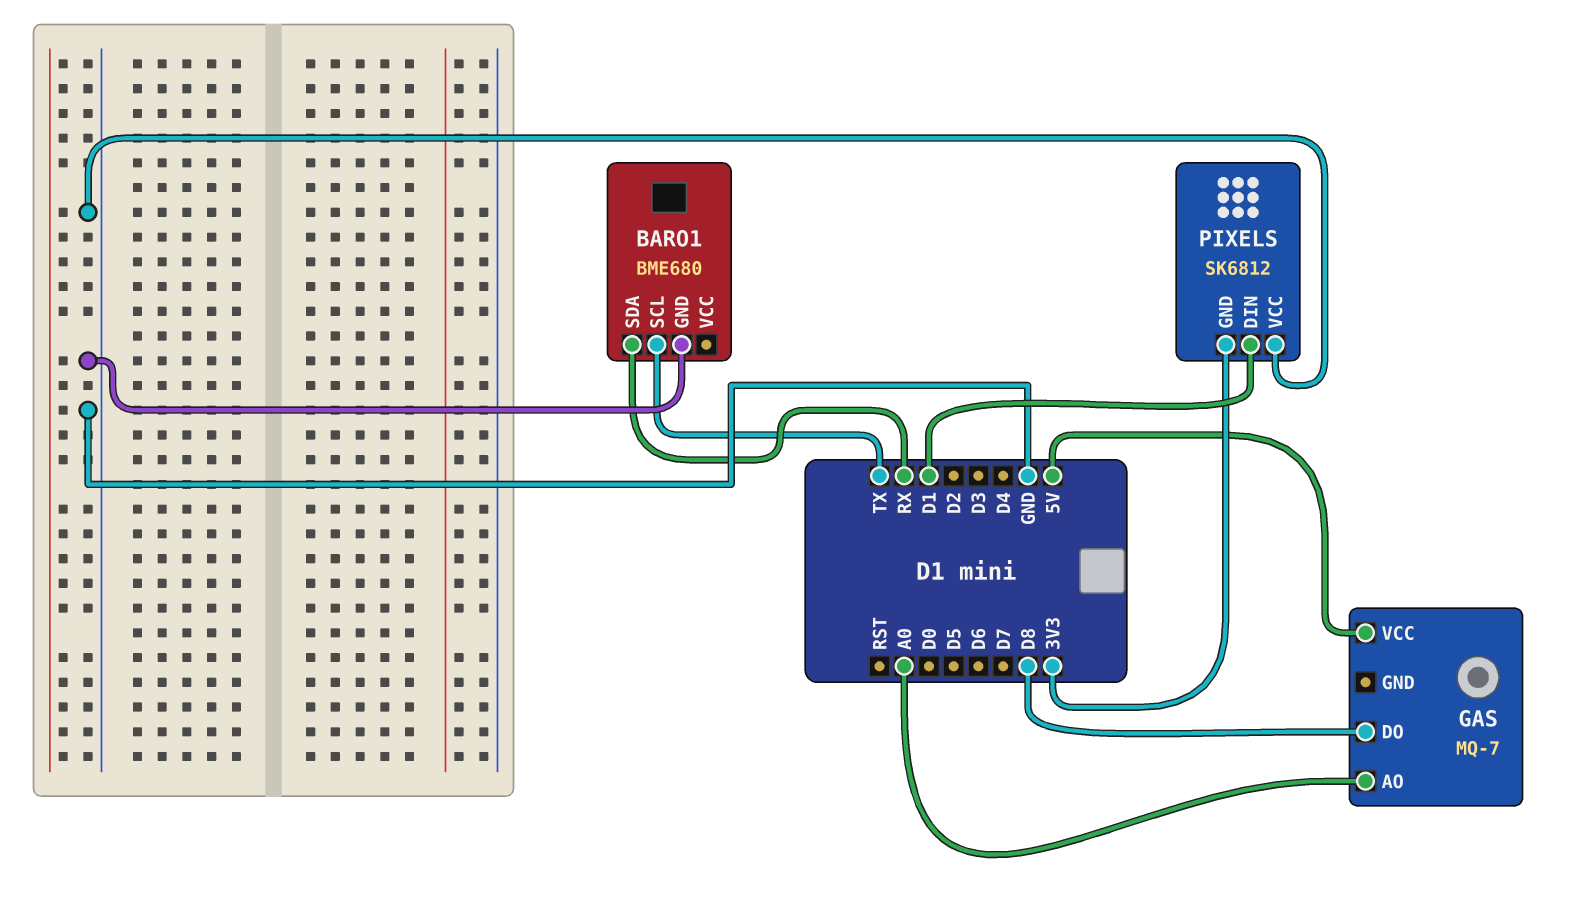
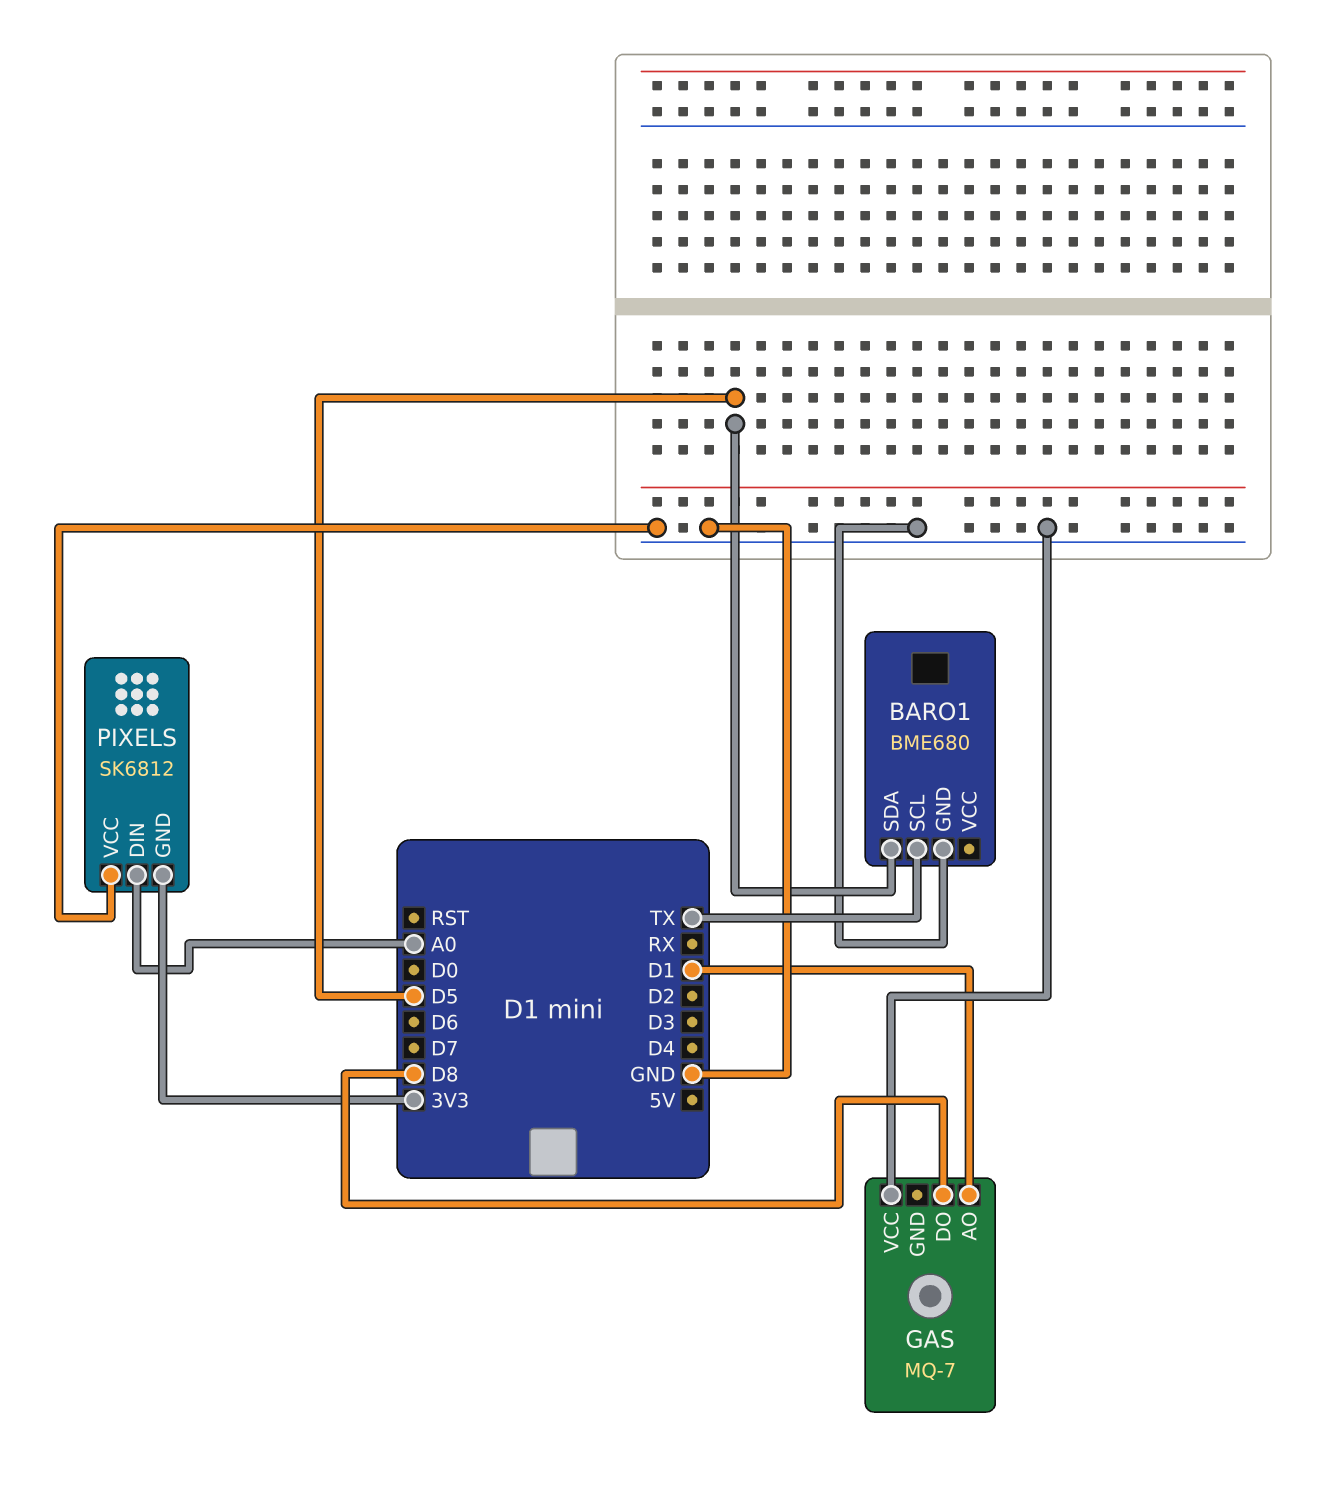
BARO1 pin SDA: RX -> D5
GAS pin AO: A0 -> D1
GAS pin VCC: 5V -> GND
PIXELS pin DIN: D1 -> A0

